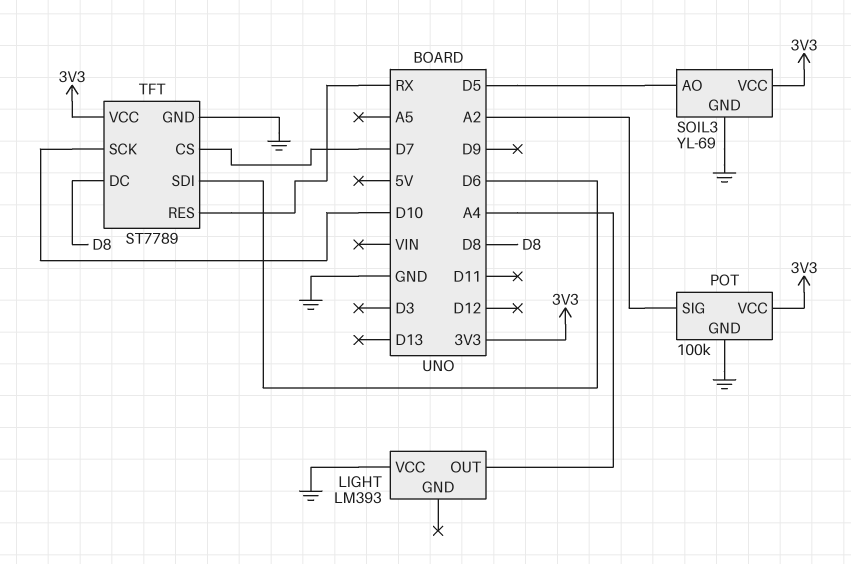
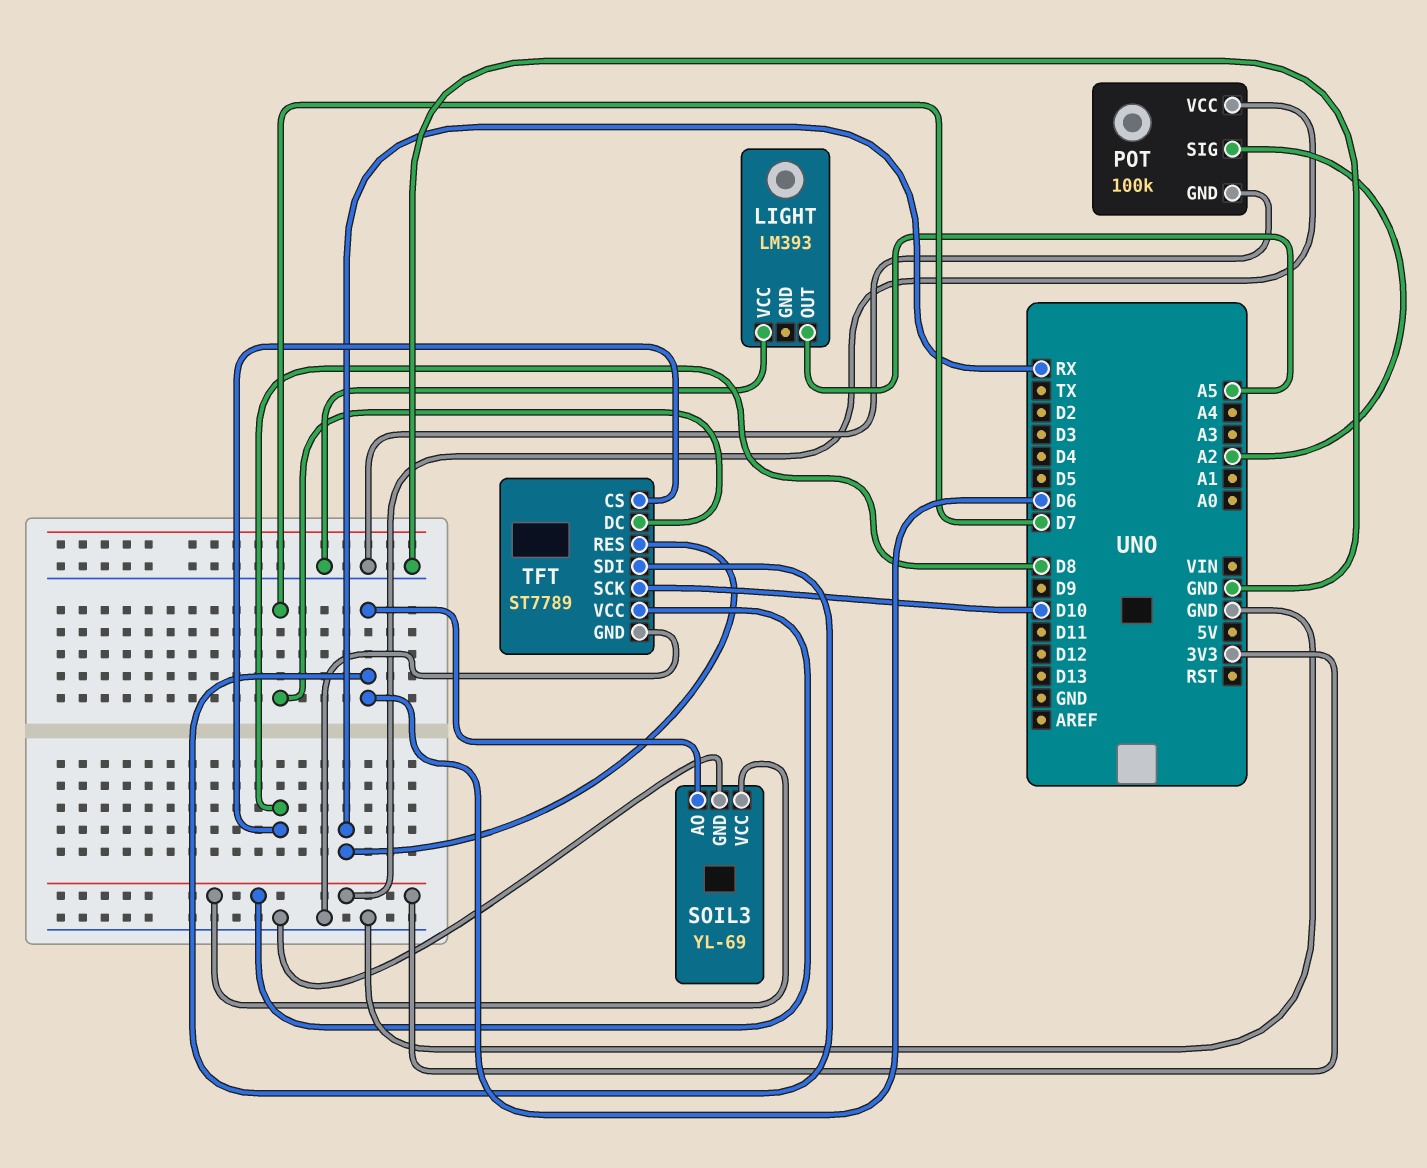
LIGHT pin OUT: A4 -> A5
SOIL3 pin AO: D5 -> D6
TFT pin CS: D7 -> D8
TFT pin DC: D8 -> D7

